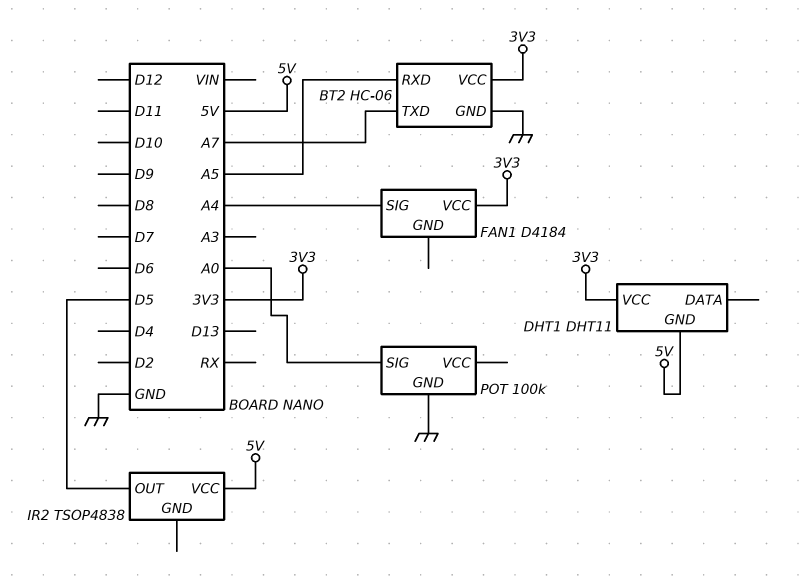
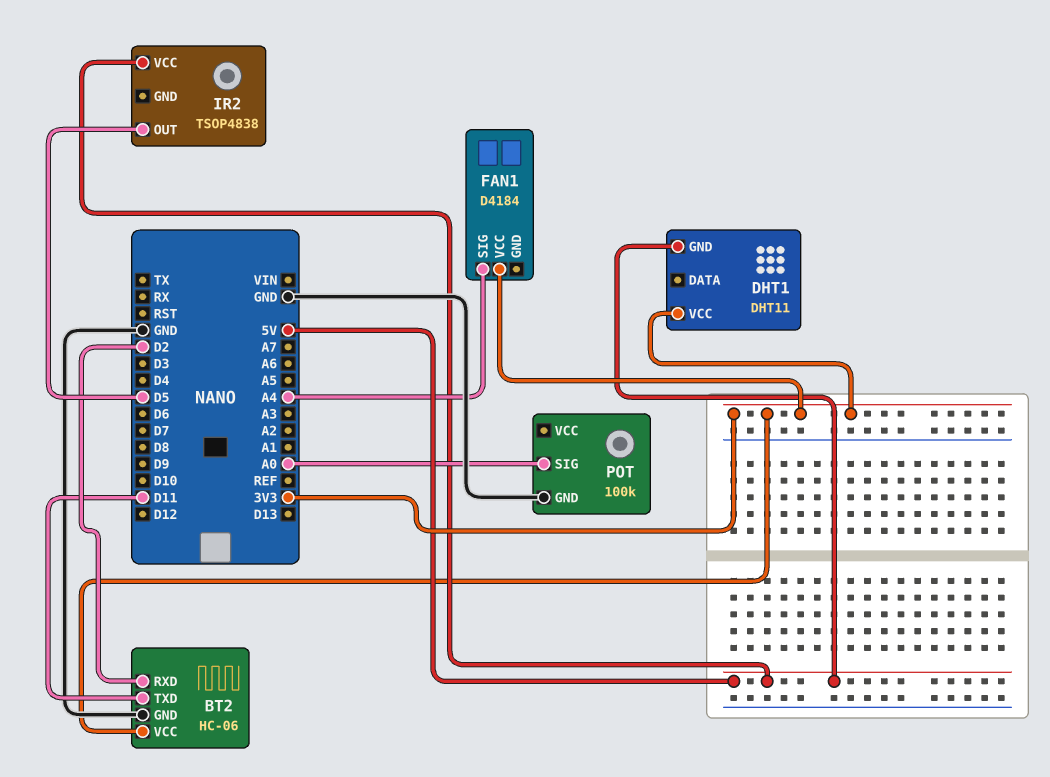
BT2 pin RXD: A5 -> D2
BT2 pin TXD: A7 -> D11

